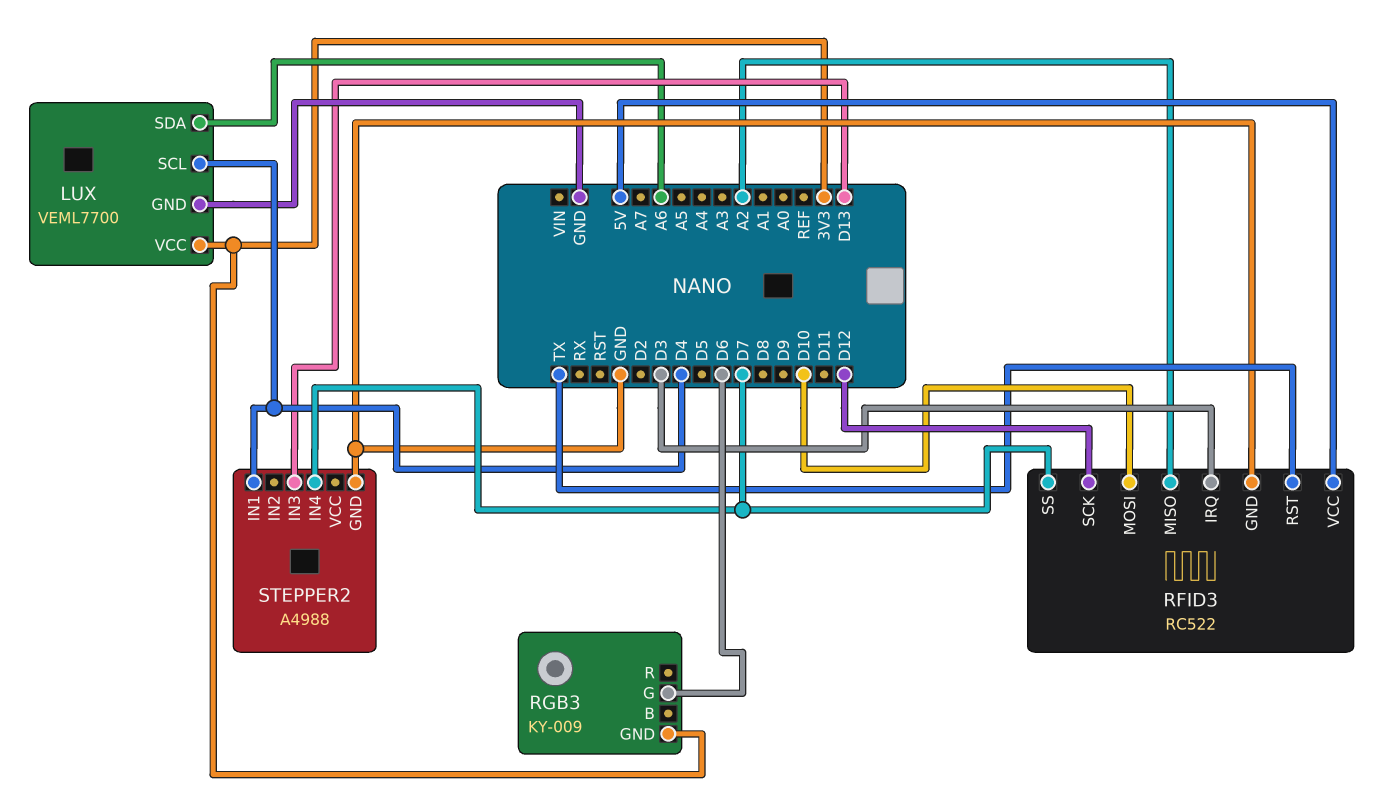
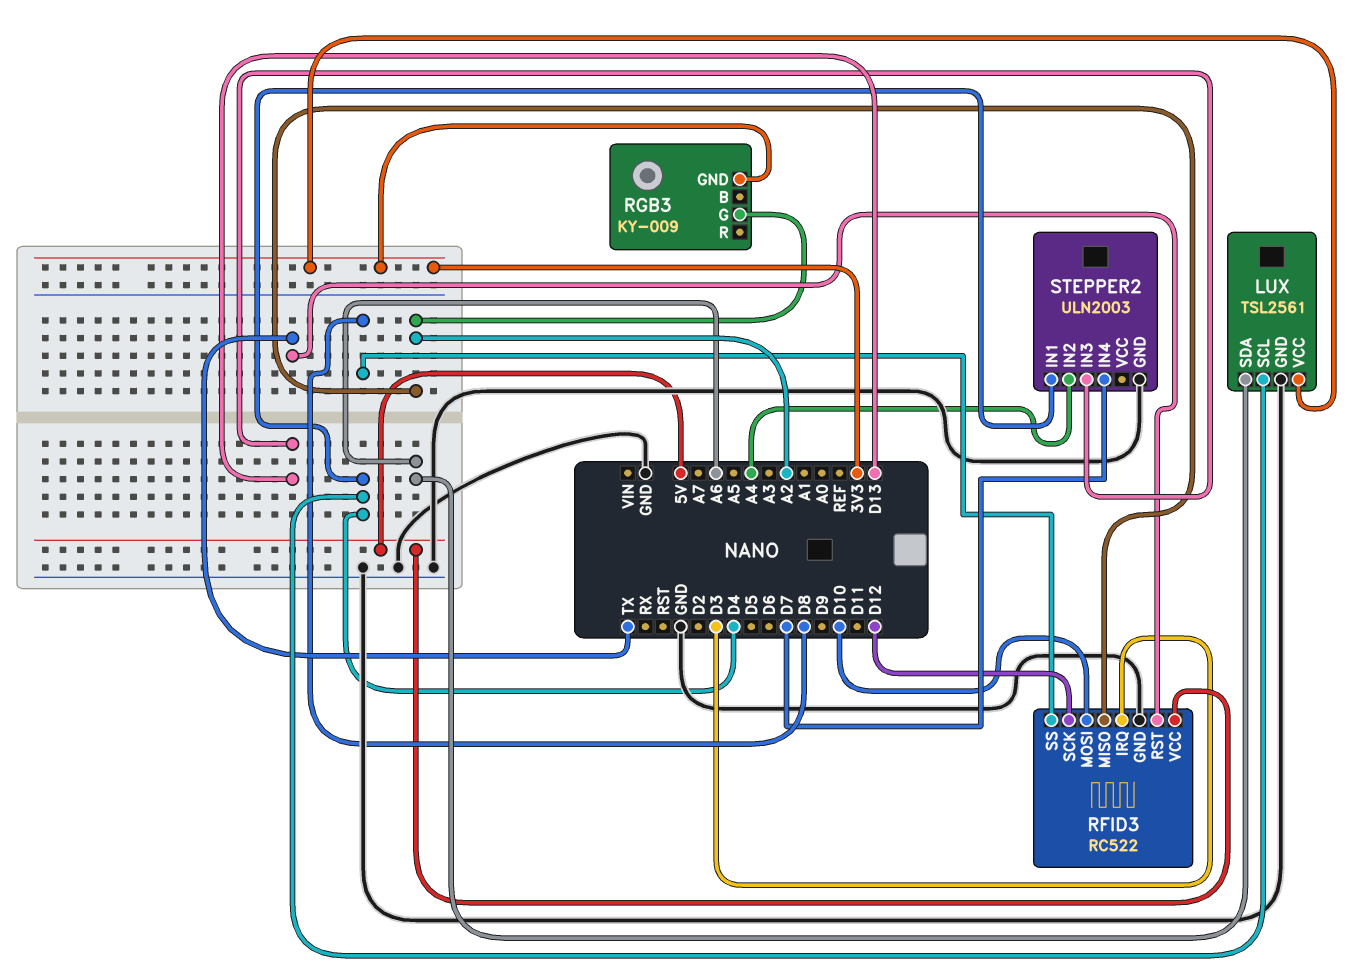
LUX: VEML7700 -> TSL2561
RFID3 pin SS: D7 -> D8
RGB3 pin G: D6 -> A2
STEPPER2: A4988 -> ULN2003
STEPPER2 pin IN2: none -> A4

